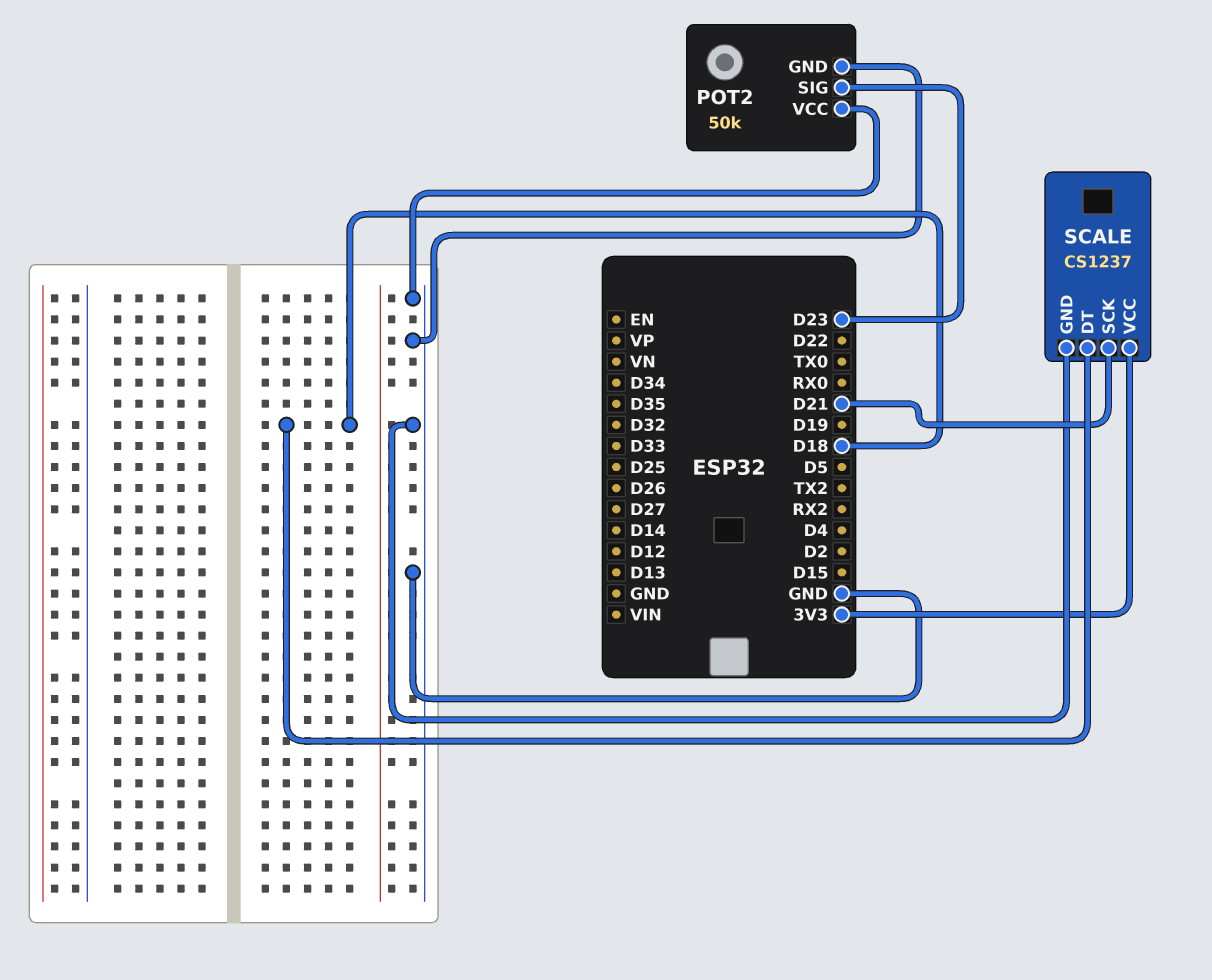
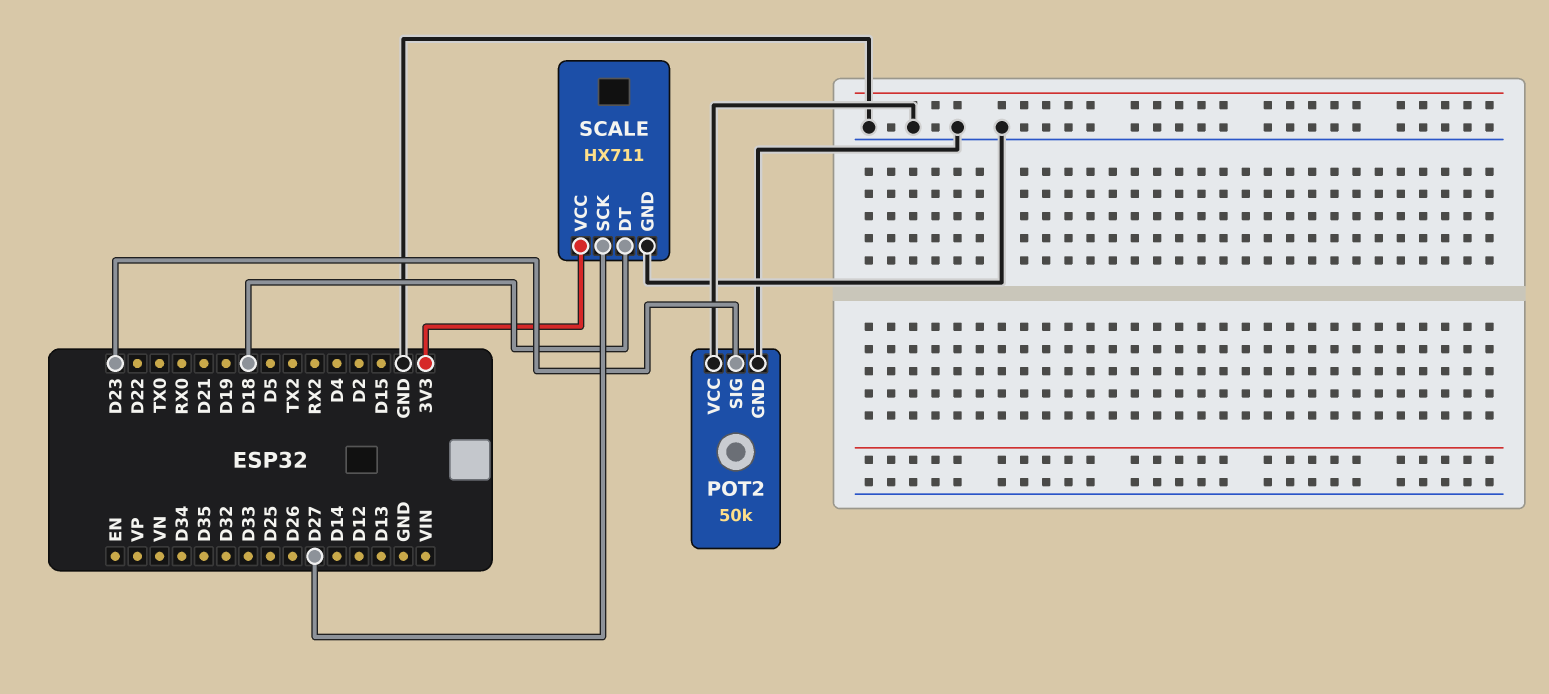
SCALE: CS1237 -> HX711
SCALE pin SCK: D21 -> D27

